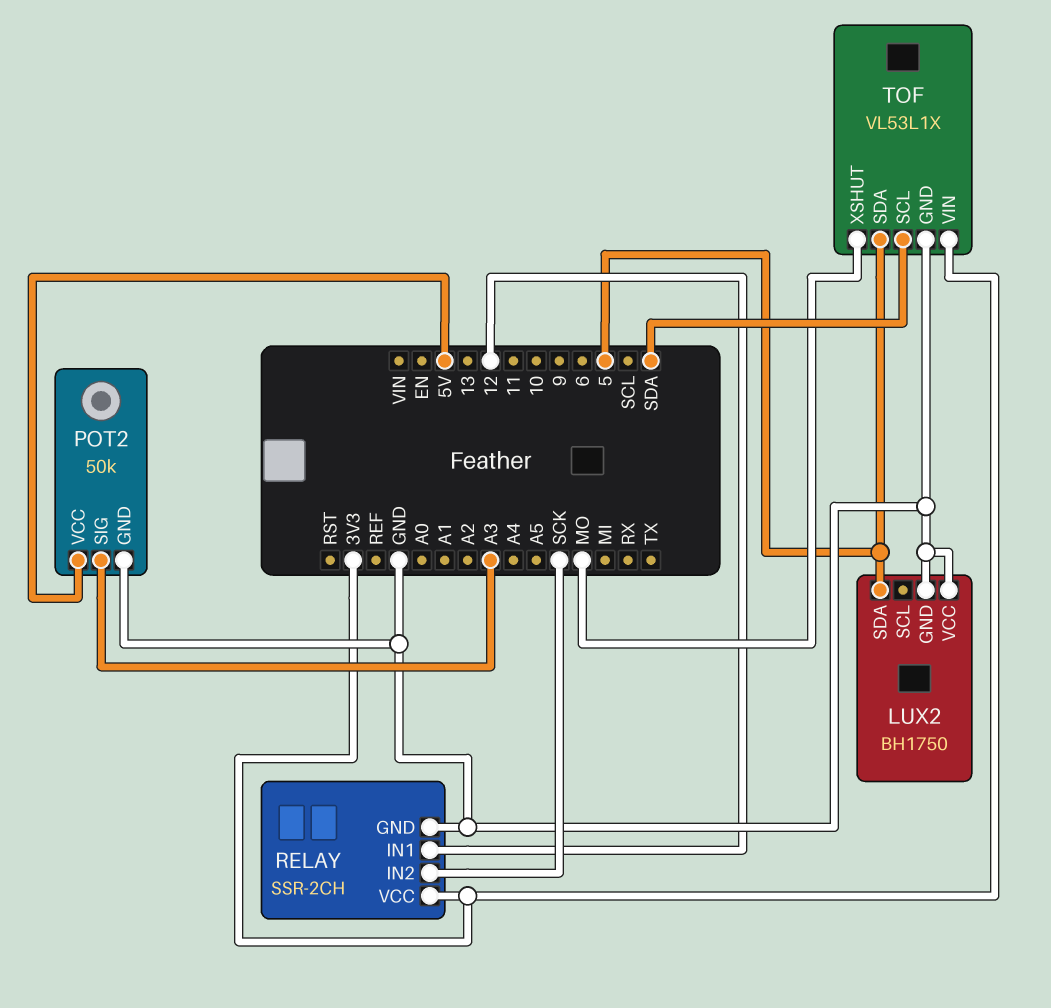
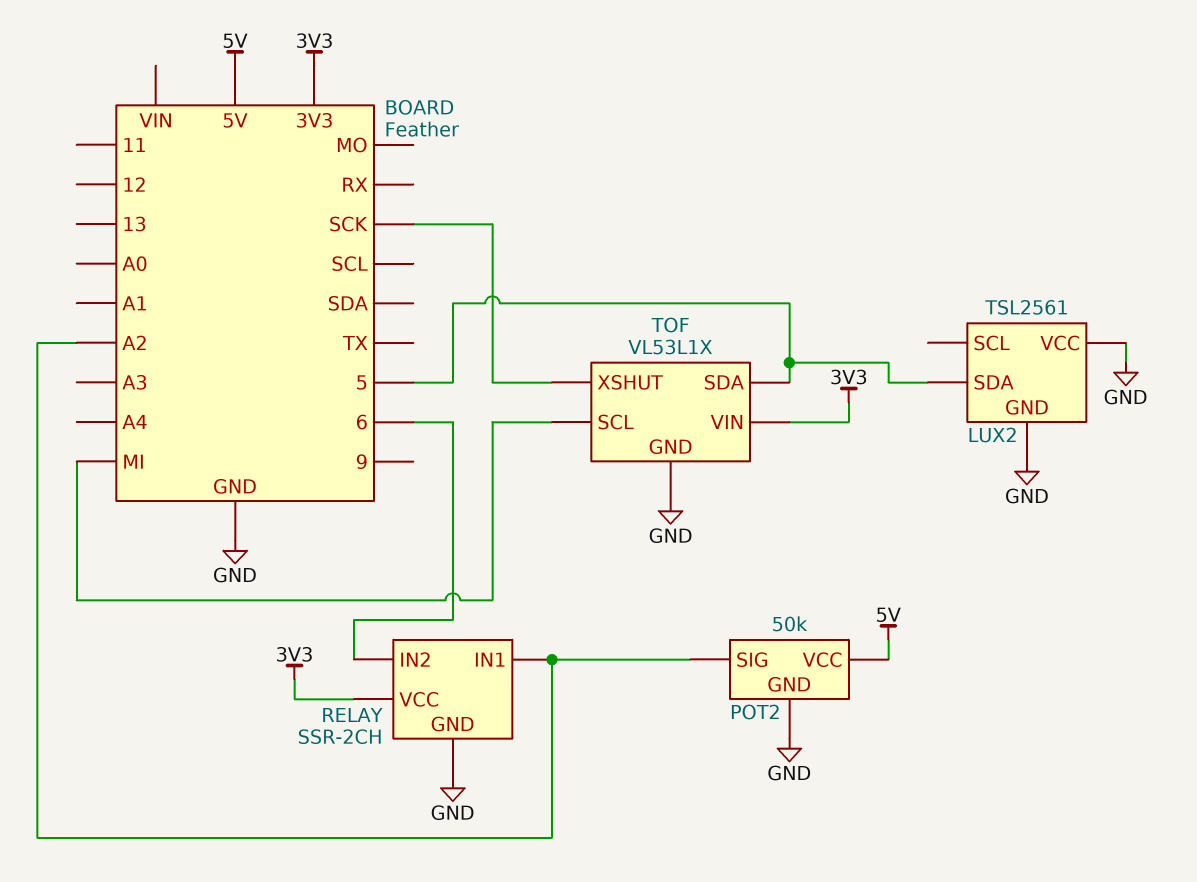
LUX2: BH1750 -> TSL2561
POT2 pin SIG: A3 -> A2
RELAY pin IN1: 12 -> A2
RELAY pin IN2: SCK -> 6
TOF pin SCL: SDA -> MI
TOF pin XSHUT: MO -> SCK

